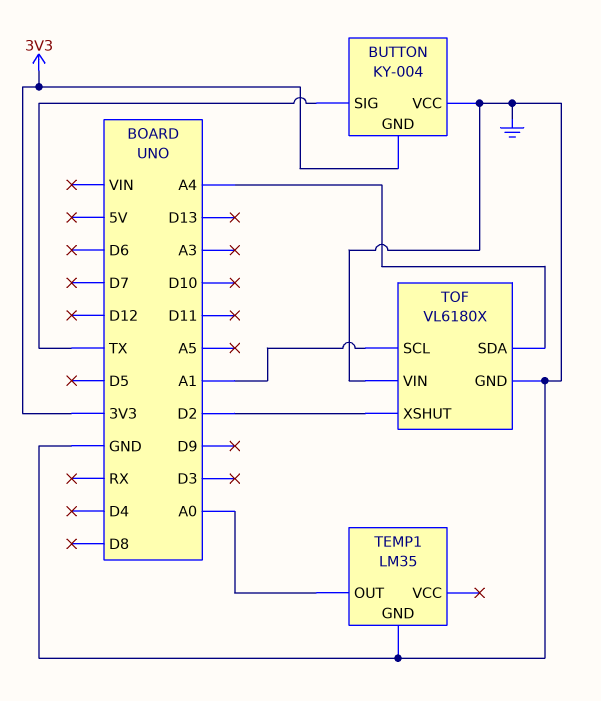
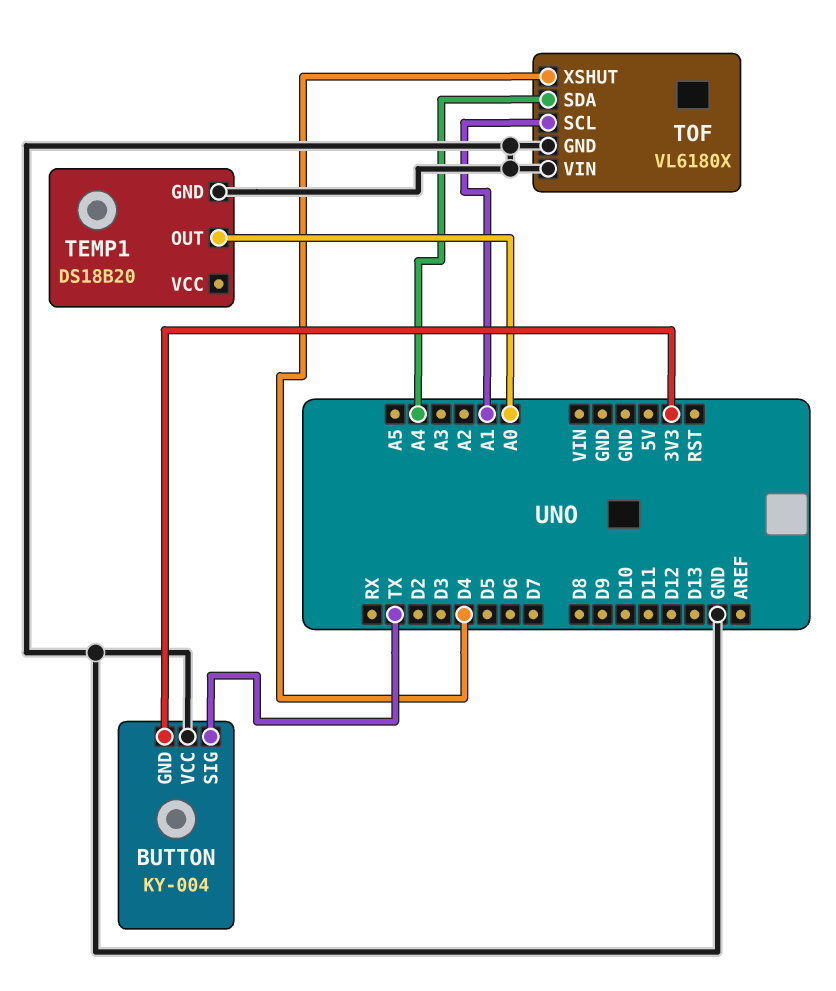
TEMP1: LM35 -> DS18B20
TOF pin XSHUT: D2 -> D4

